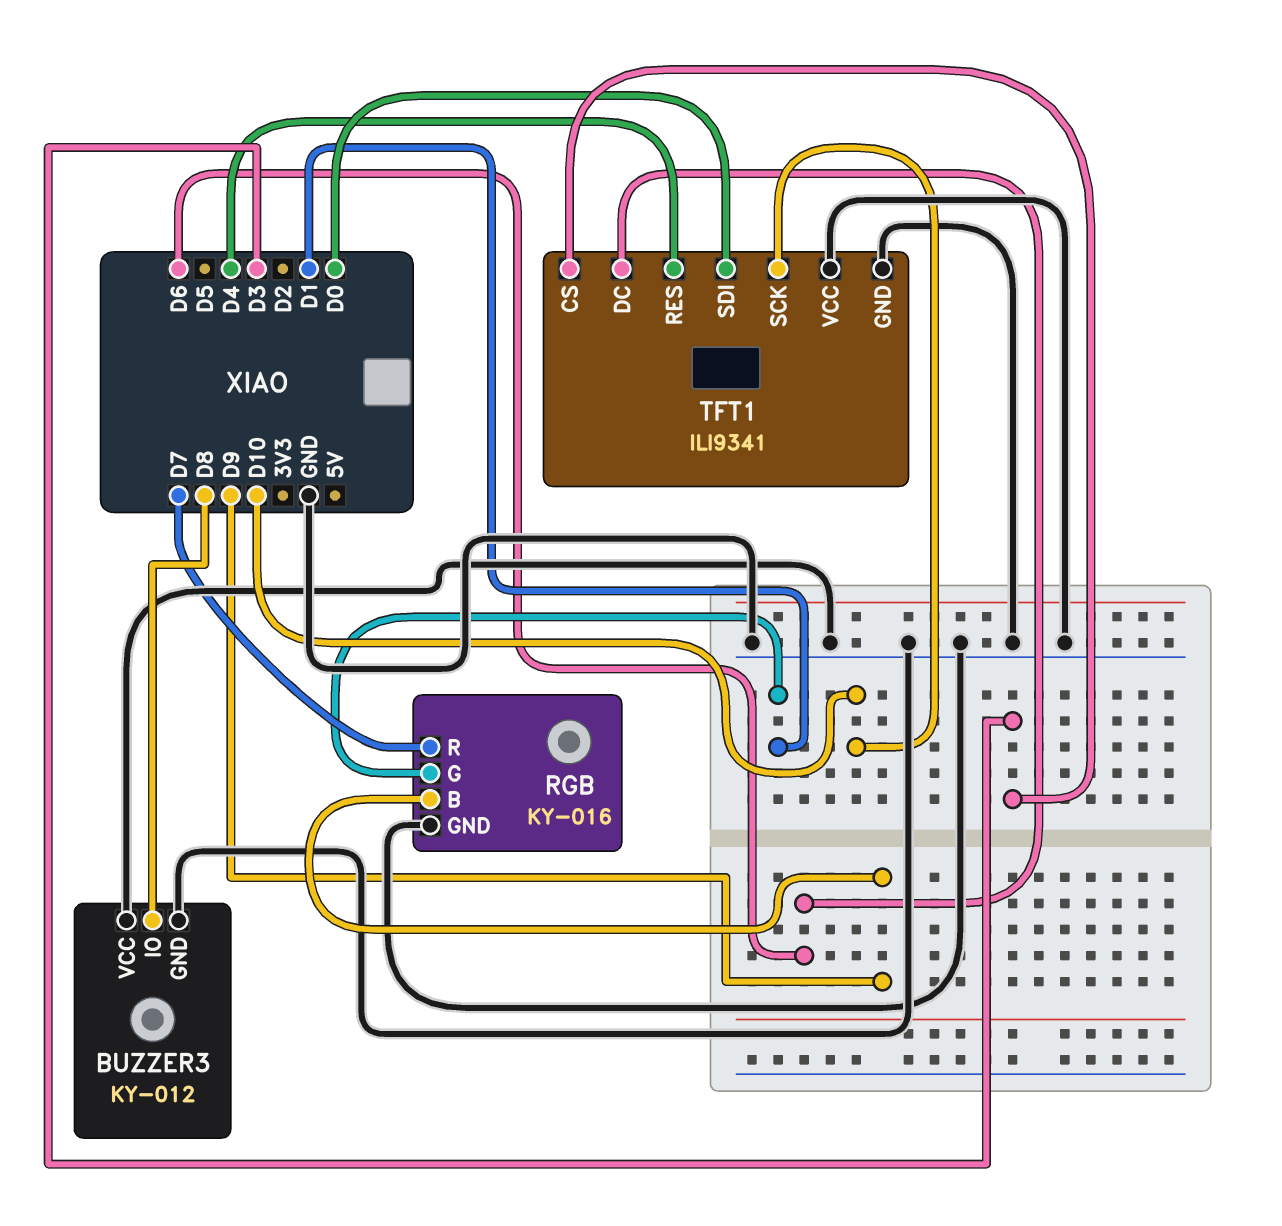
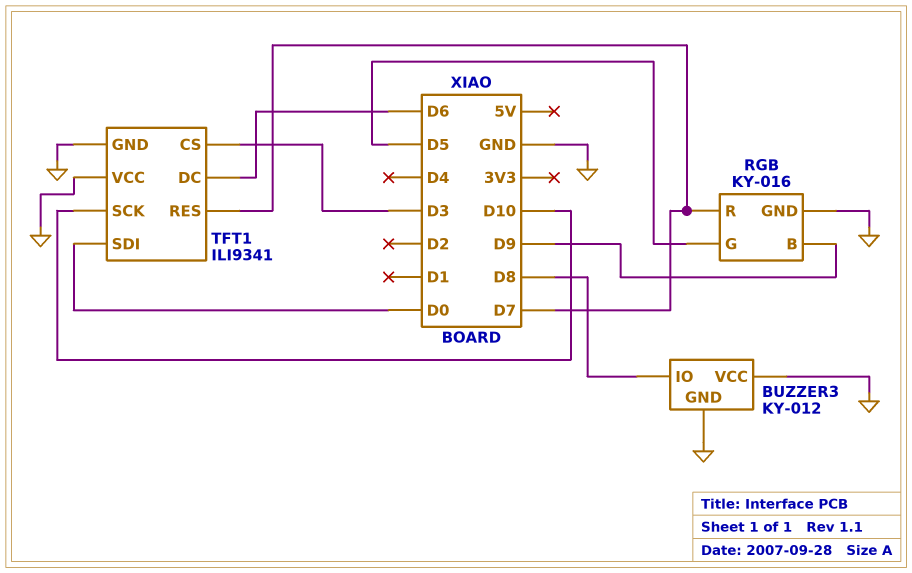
RGB pin G: D1 -> D5
TFT1 pin RES: D4 -> D7

